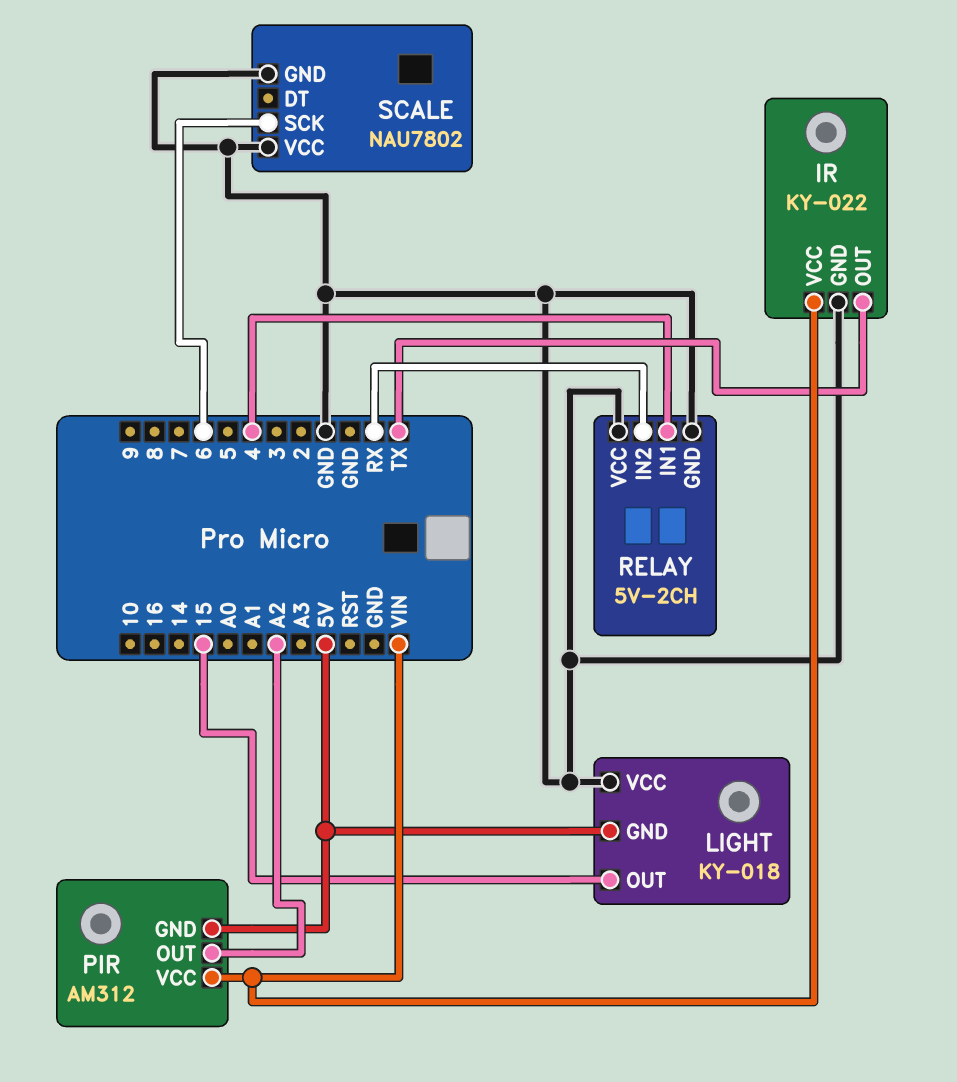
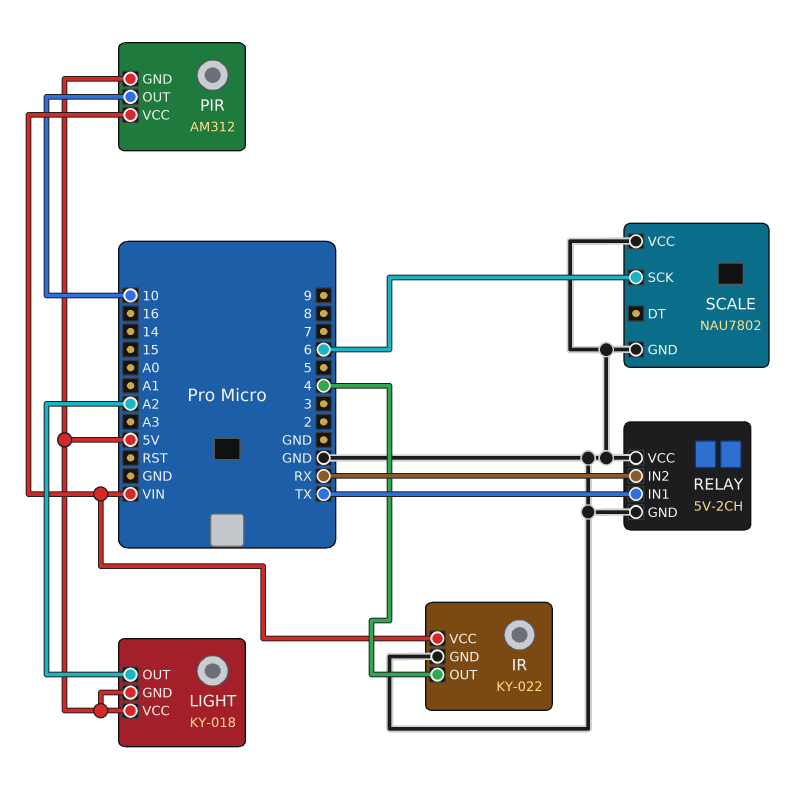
IR pin OUT: TX -> 4
LIGHT pin OUT: 15 -> A2
LIGHT pin VCC: GND -> 5V
PIR pin OUT: A2 -> 10
RELAY pin IN1: 4 -> TX

